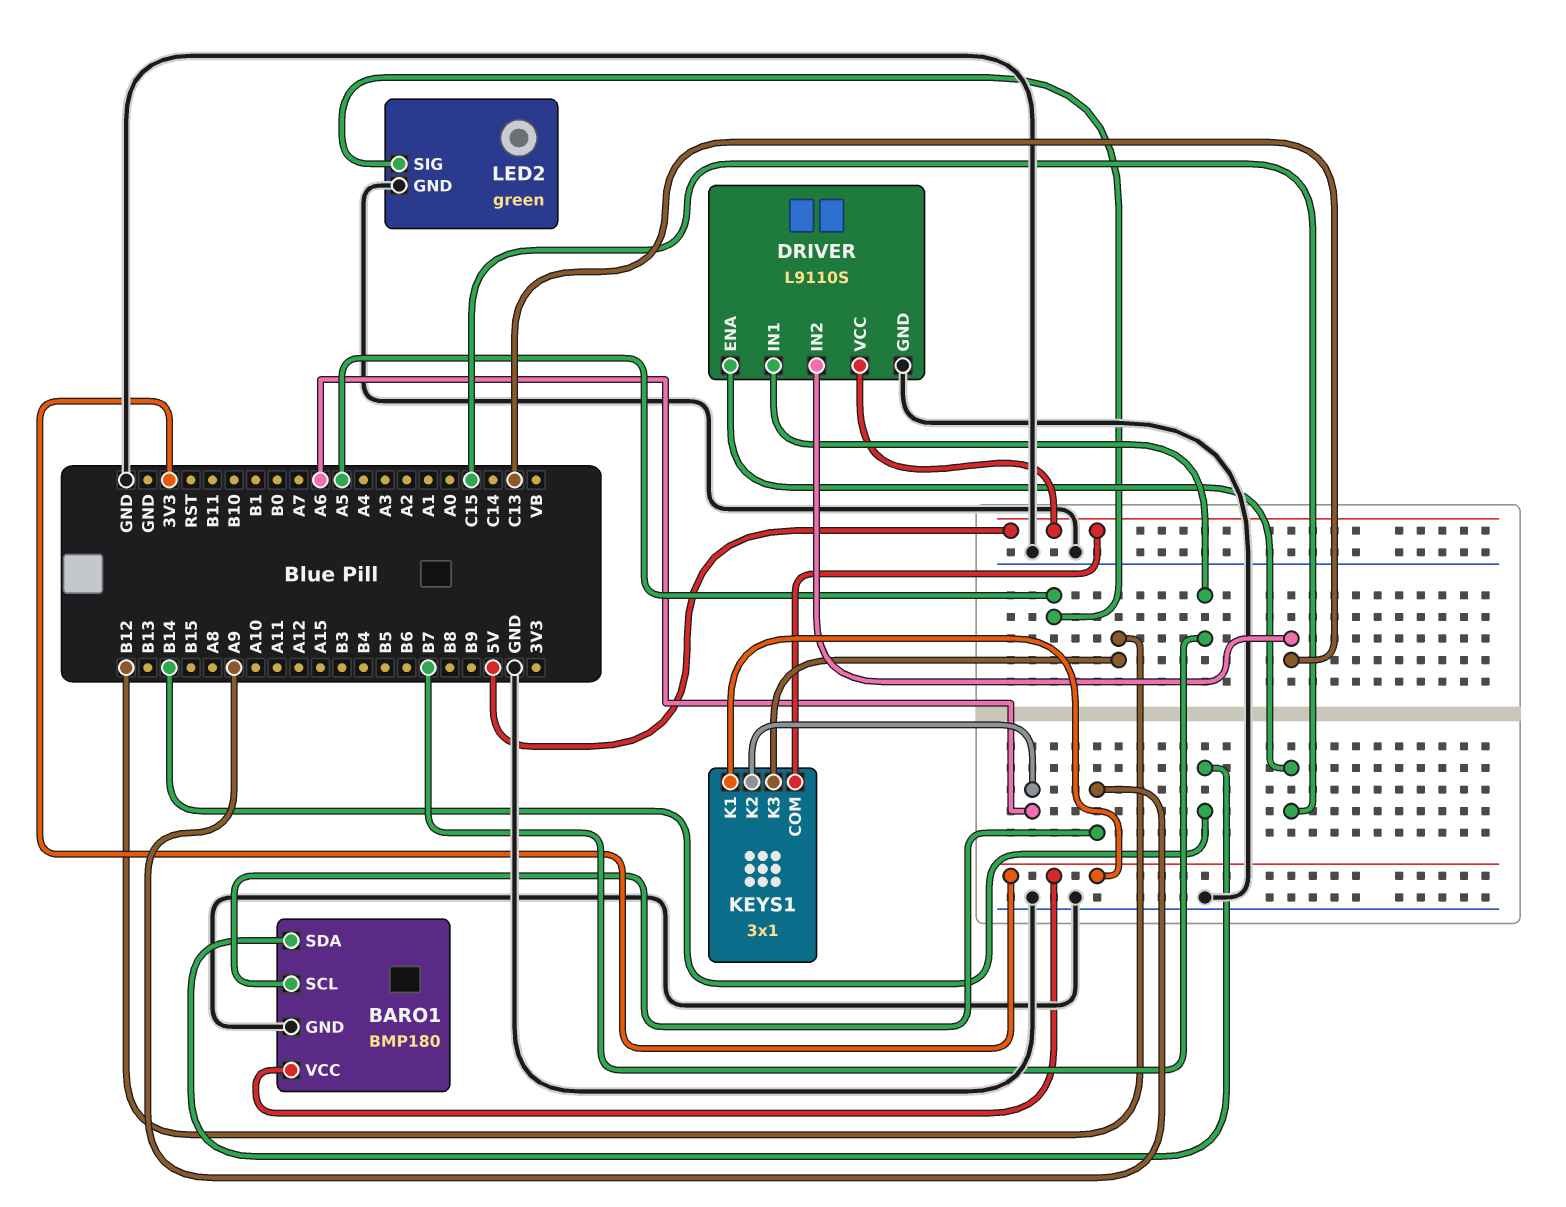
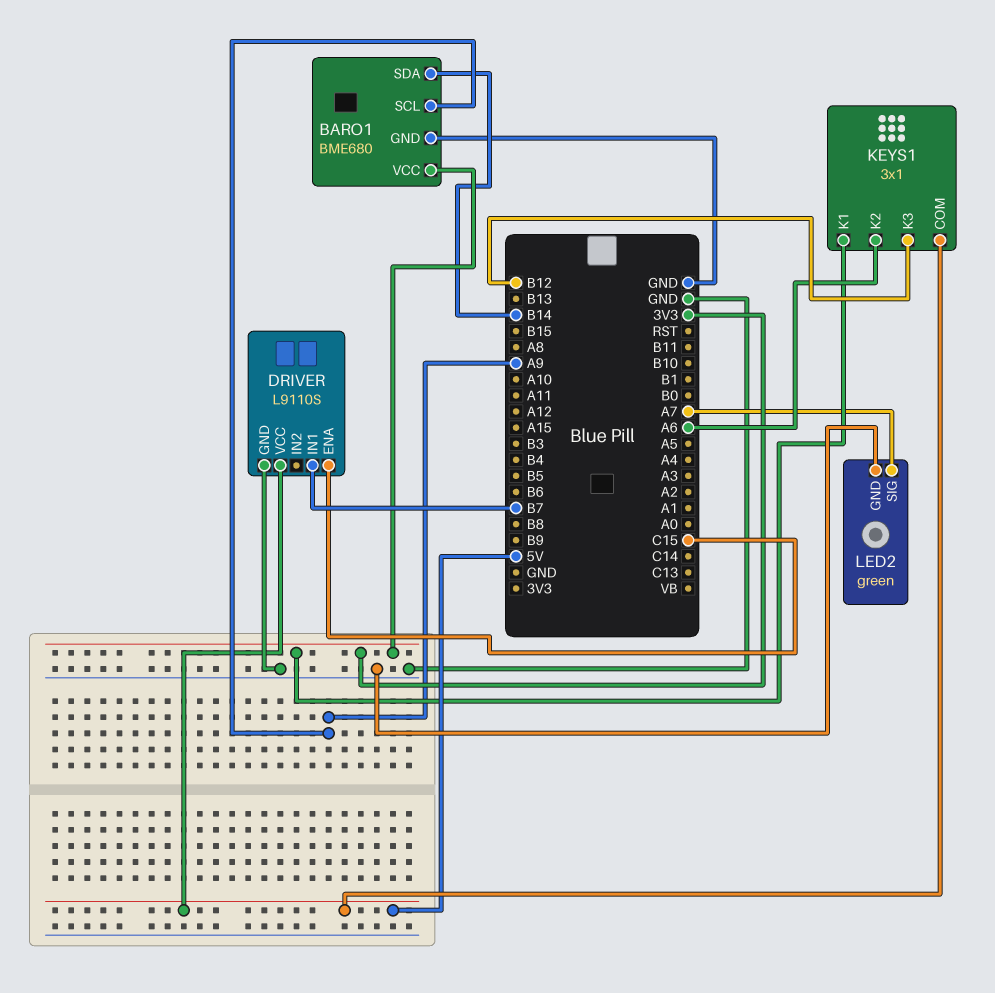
BARO1: BMP180 -> BME680
DRIVER pin IN2: C13 -> none
LED2 pin SIG: A5 -> A7

